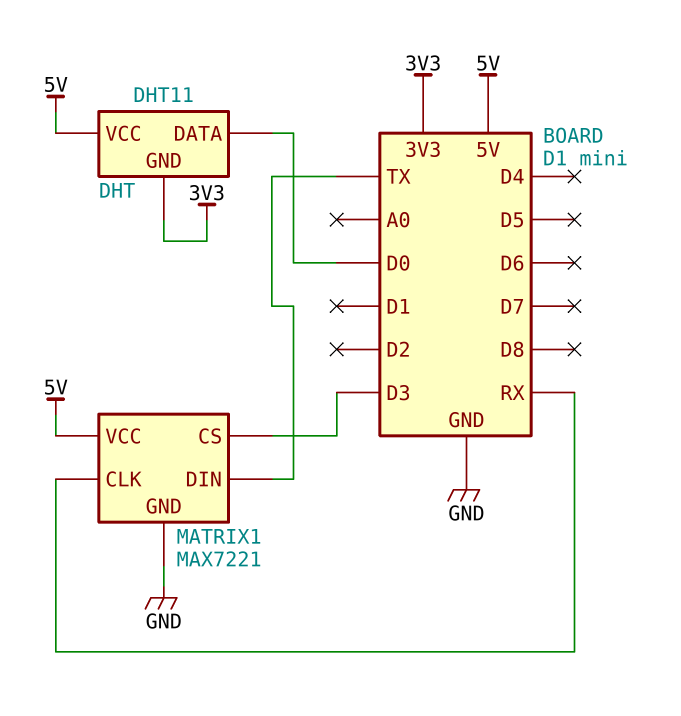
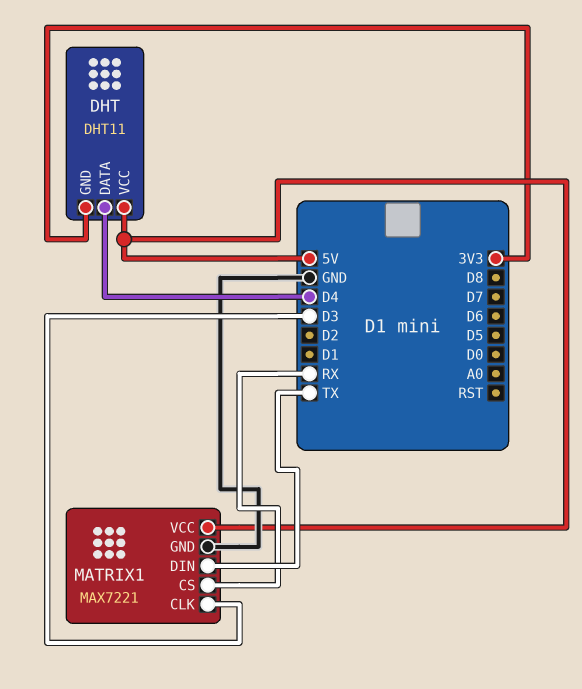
DHT pin DATA: D0 -> D4
MATRIX1 pin CLK: RX -> D3
MATRIX1 pin CS: D3 -> RX

